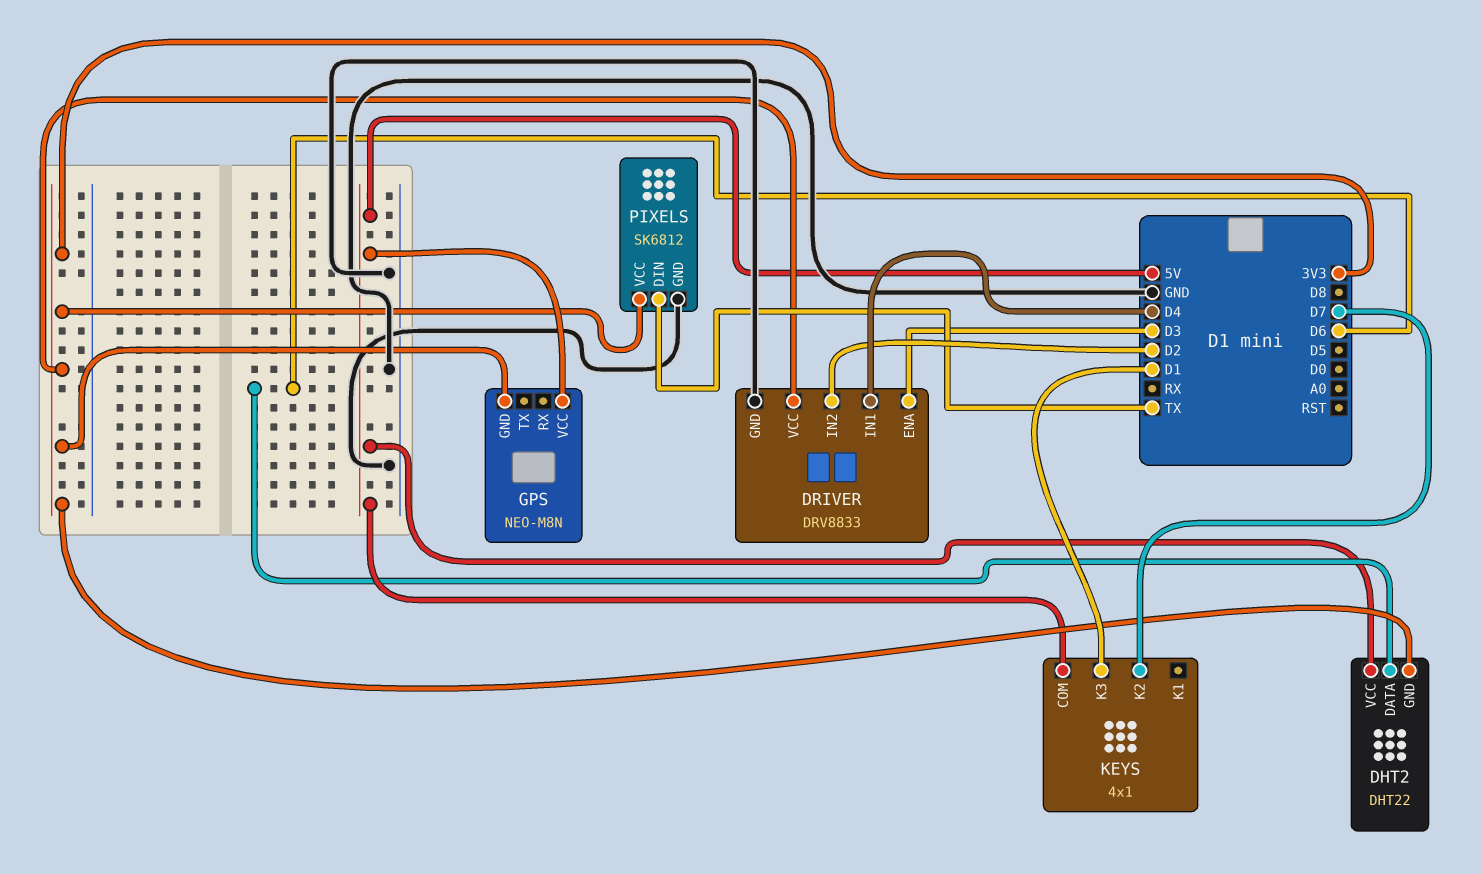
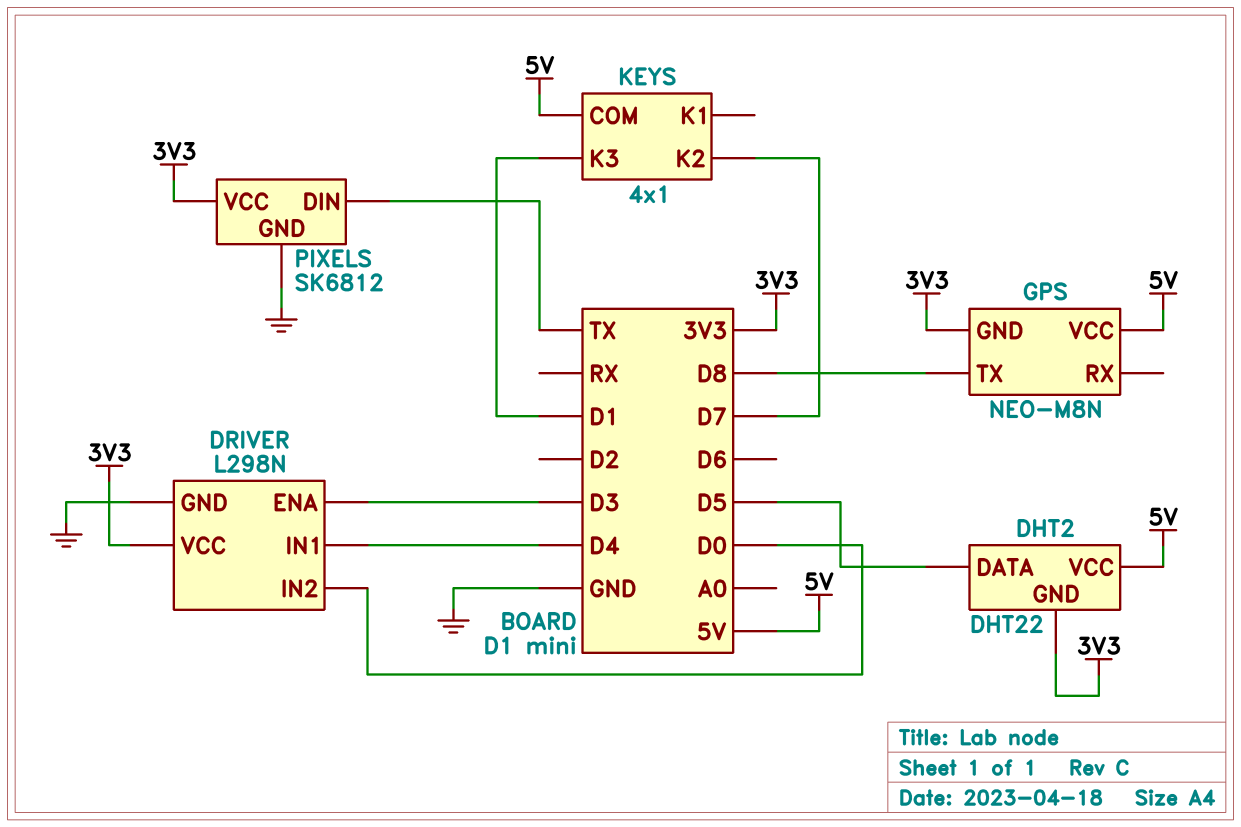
DHT2 pin DATA: D6 -> D5
DRIVER: DRV8833 -> L298N
DRIVER pin IN2: D2 -> D0
GPS pin TX: none -> D8

